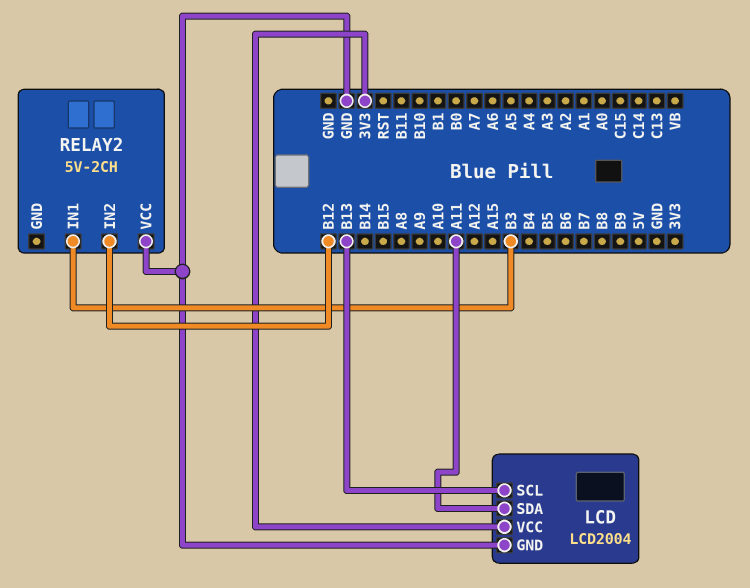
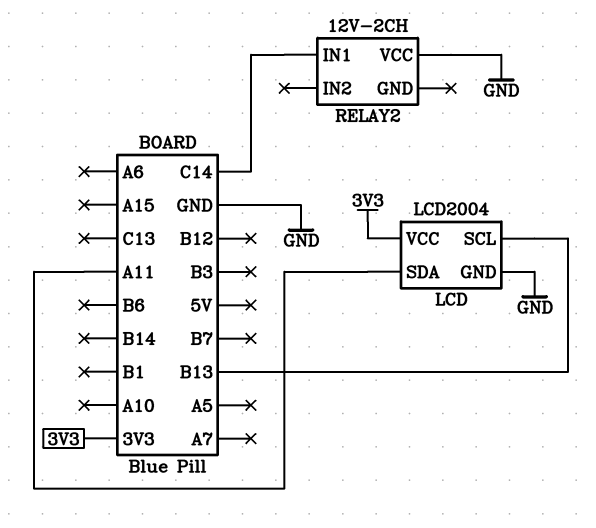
RELAY2: 5V-2CH -> 12V-2CH
RELAY2 pin IN1: B3 -> C14
RELAY2 pin IN2: B12 -> none

